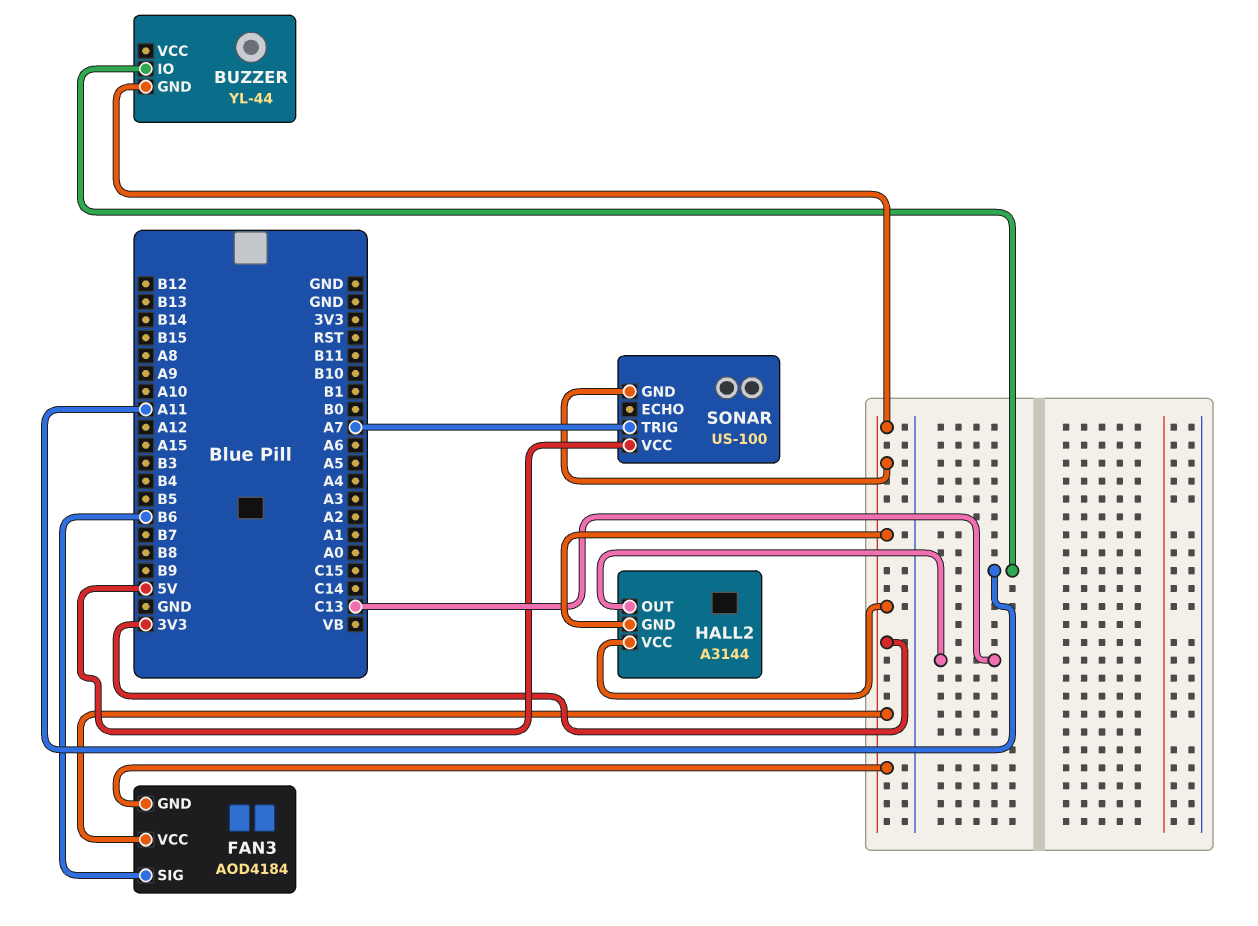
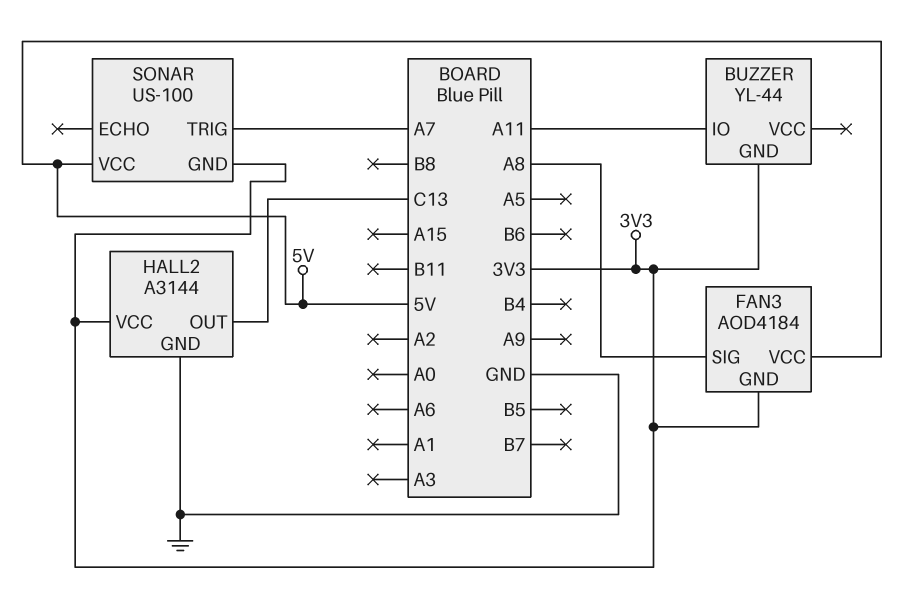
FAN3 pin SIG: B6 -> A8
FAN3 pin VCC: 3V3 -> 5V
HALL2 pin GND: 3V3 -> GND

